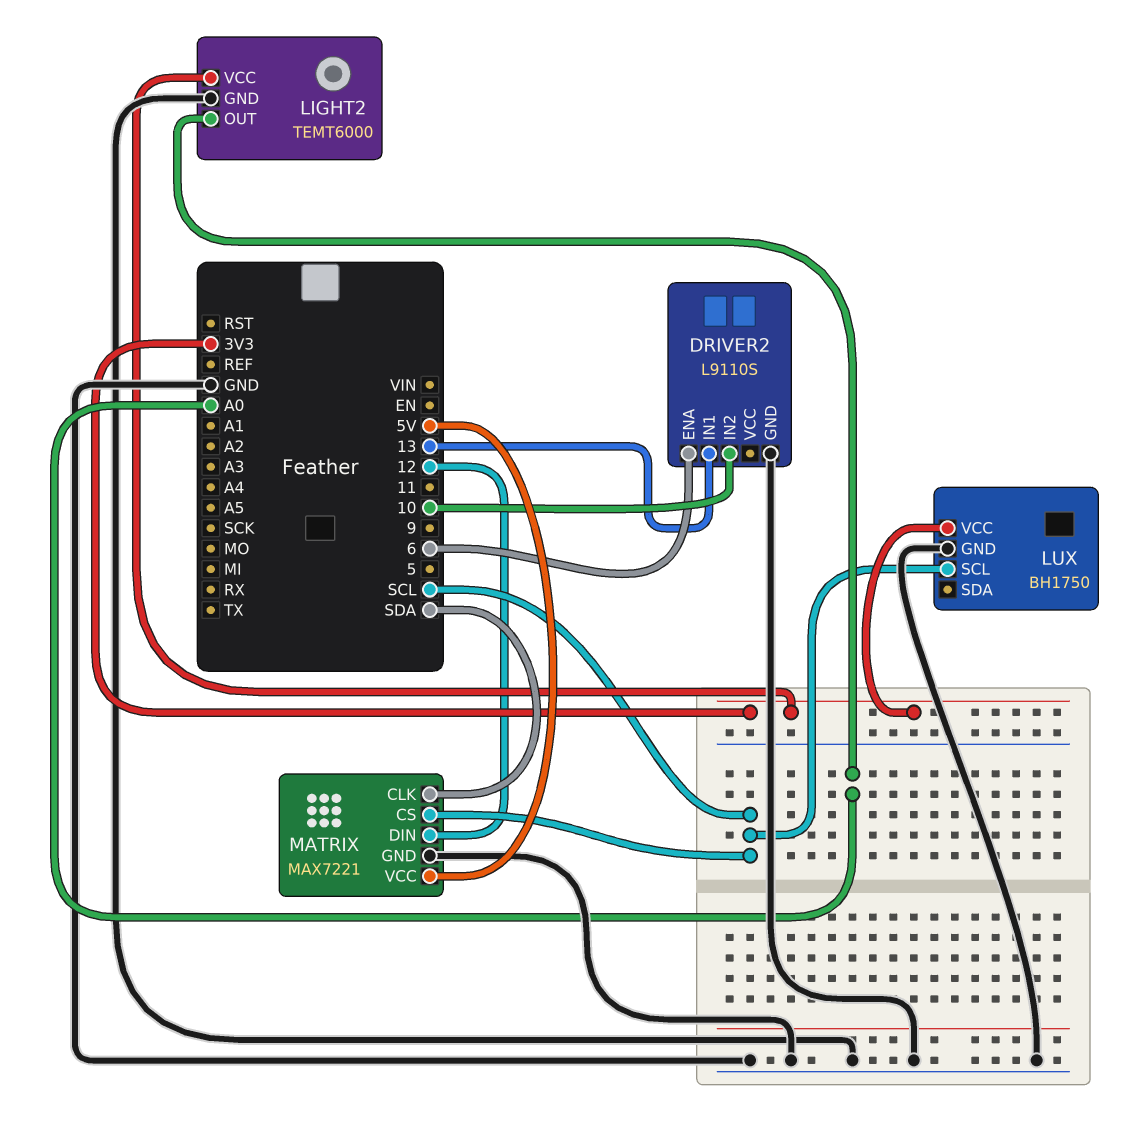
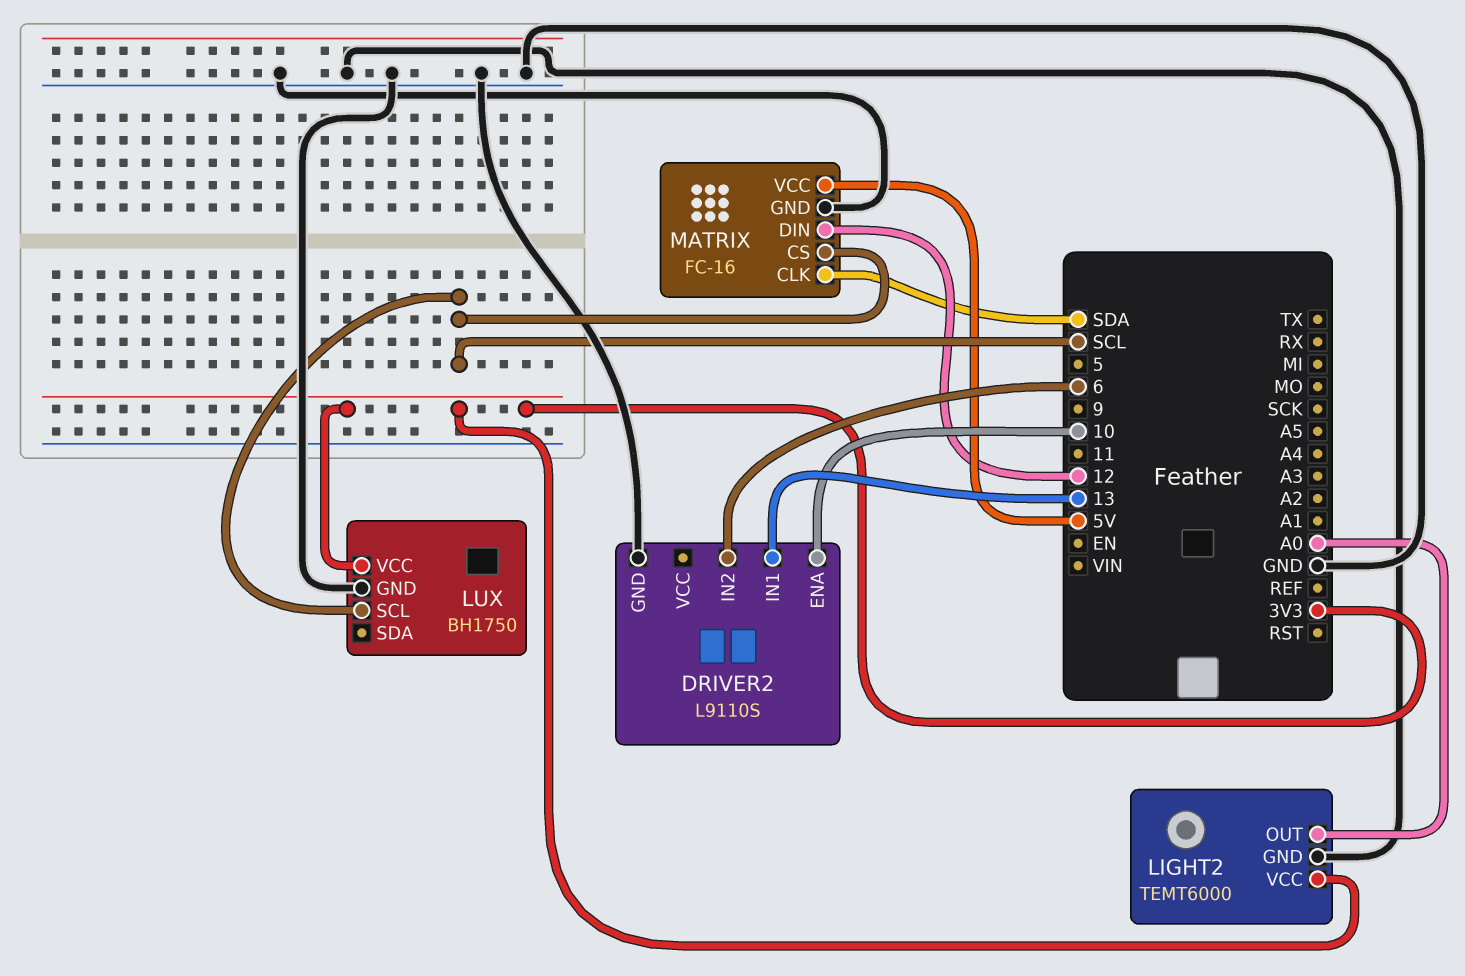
DRIVER2 pin ENA: 6 -> 10
DRIVER2 pin IN2: 10 -> 6
MATRIX: MAX7221 -> FC-16

